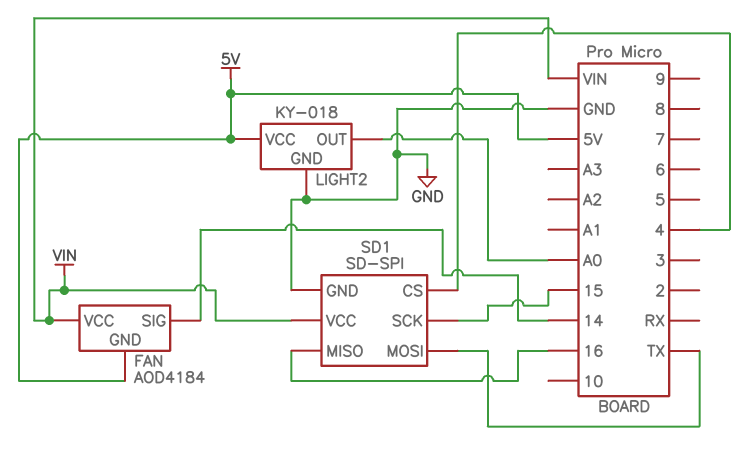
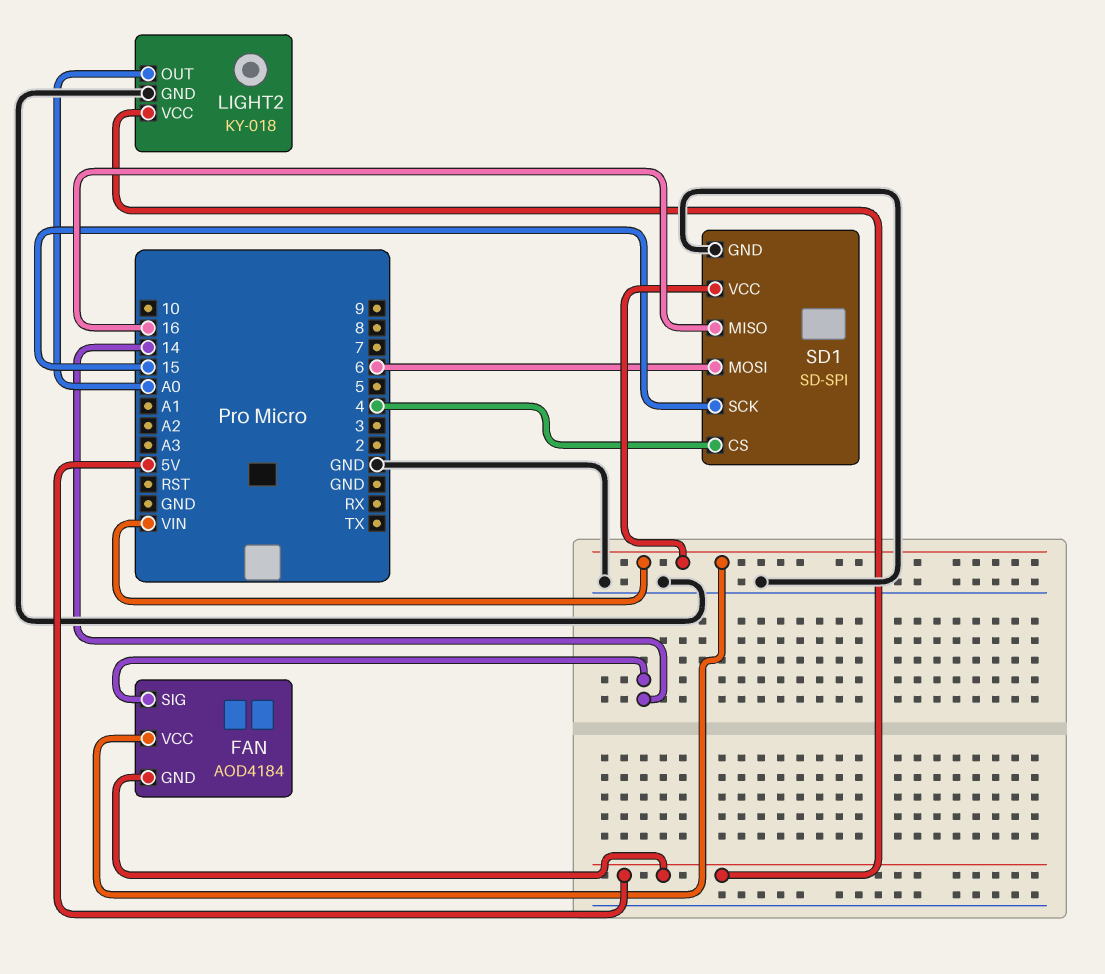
SD1 pin MOSI: TX -> 6

